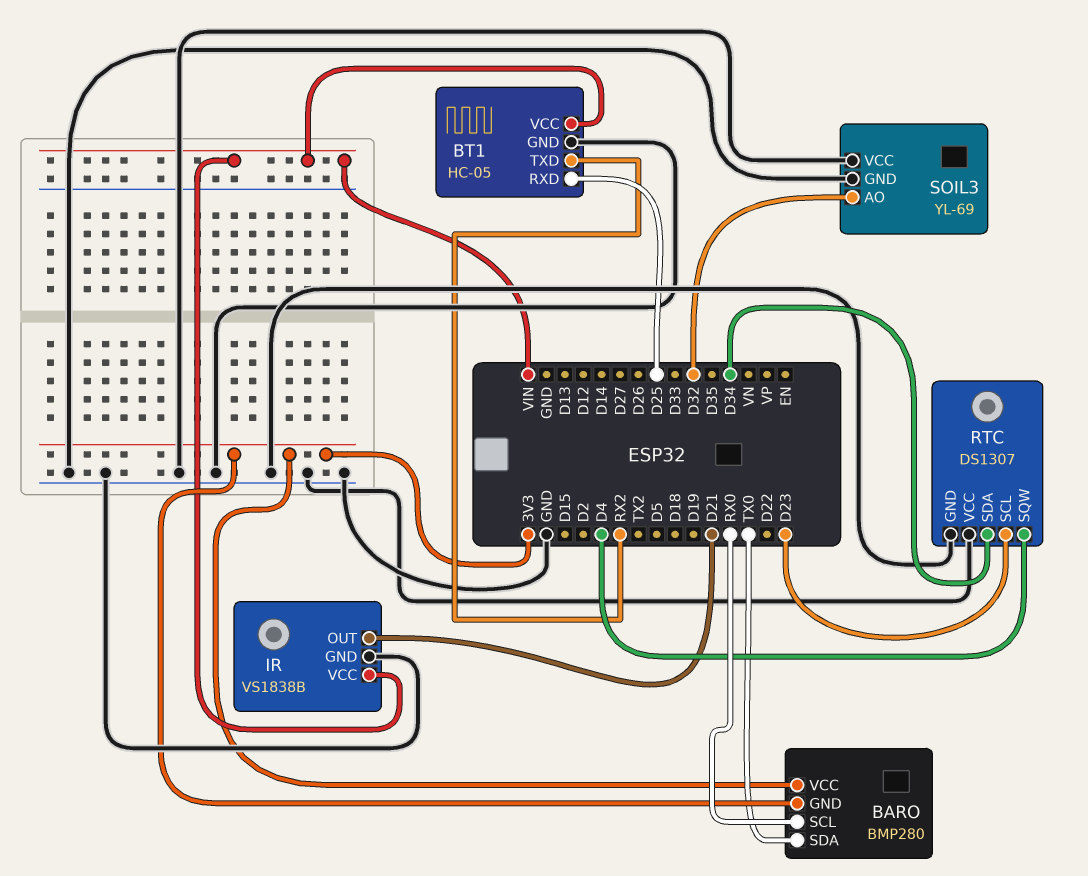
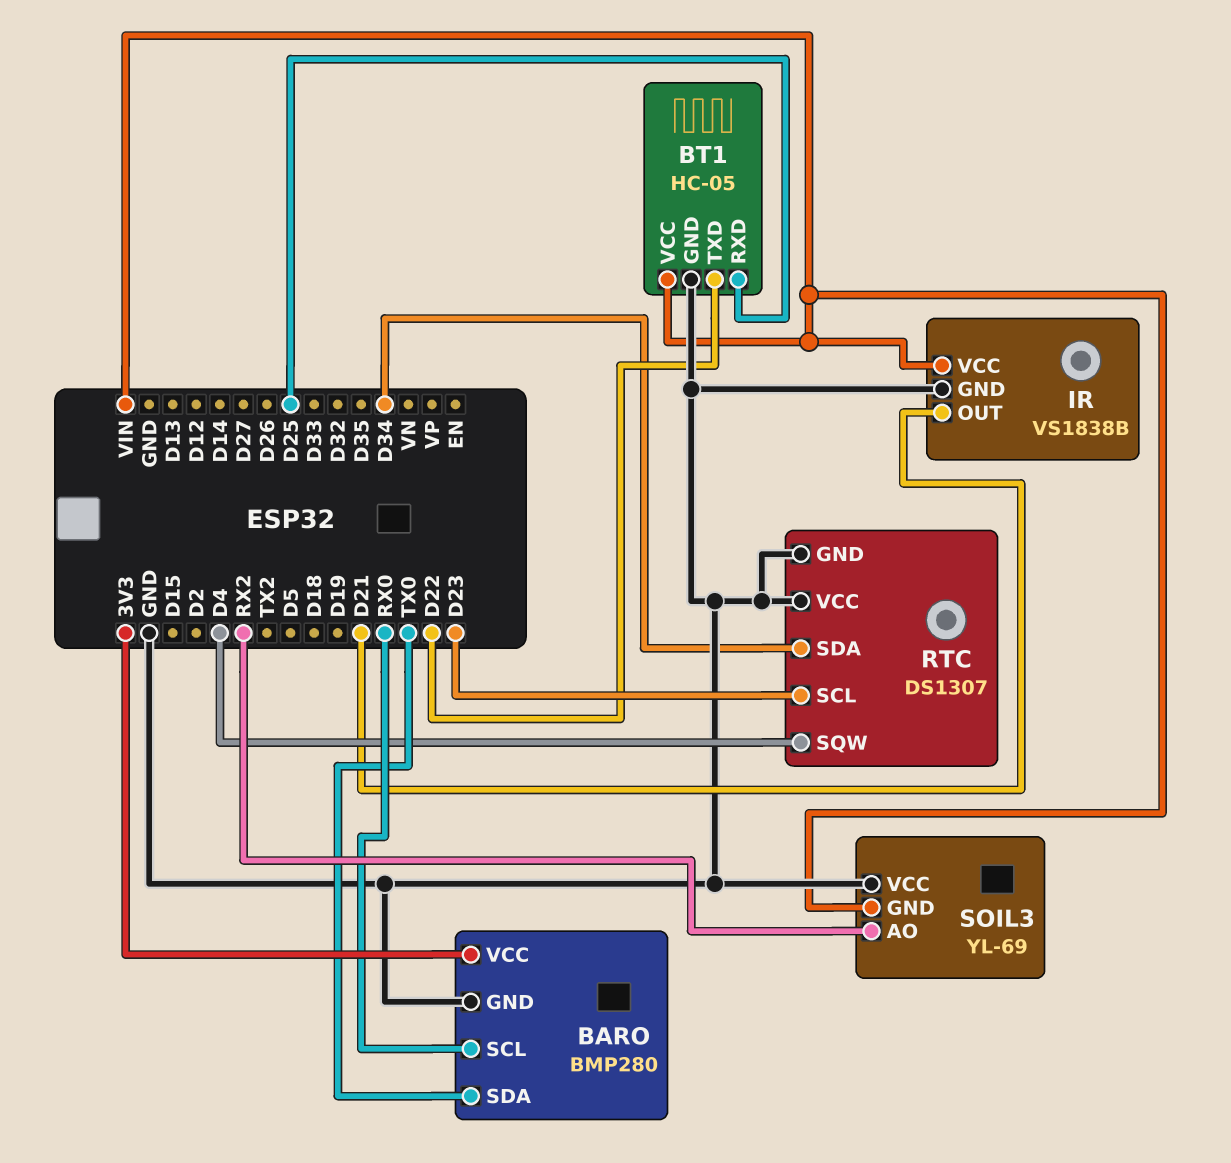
BARO pin GND: 3V3 -> GND
BT1 pin TXD: RX2 -> D22
SOIL3 pin AO: D32 -> RX2
SOIL3 pin GND: GND -> VIN

